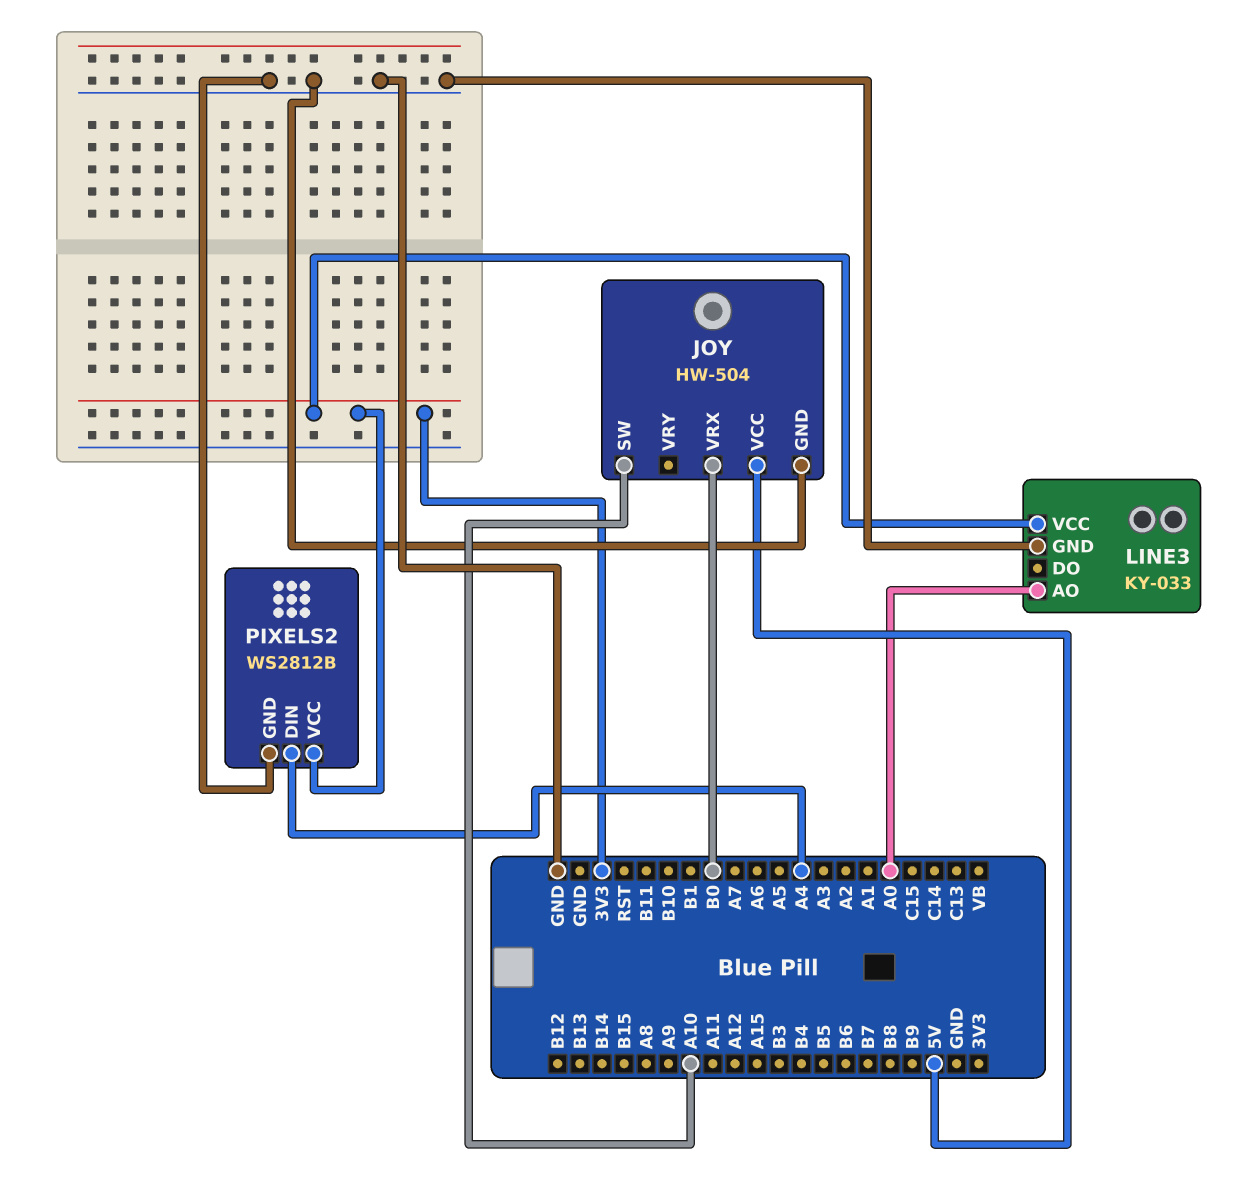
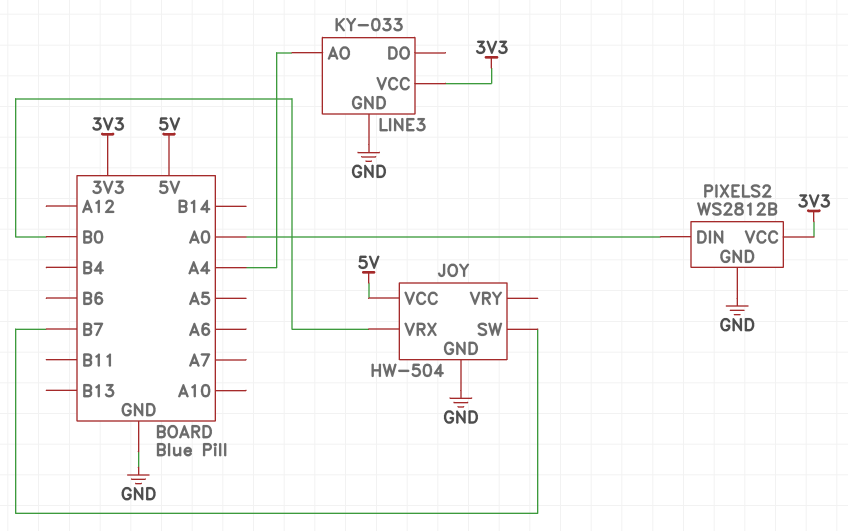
JOY pin SW: A10 -> B7
LINE3 pin AO: A0 -> A4
PIXELS2 pin DIN: A4 -> A0

